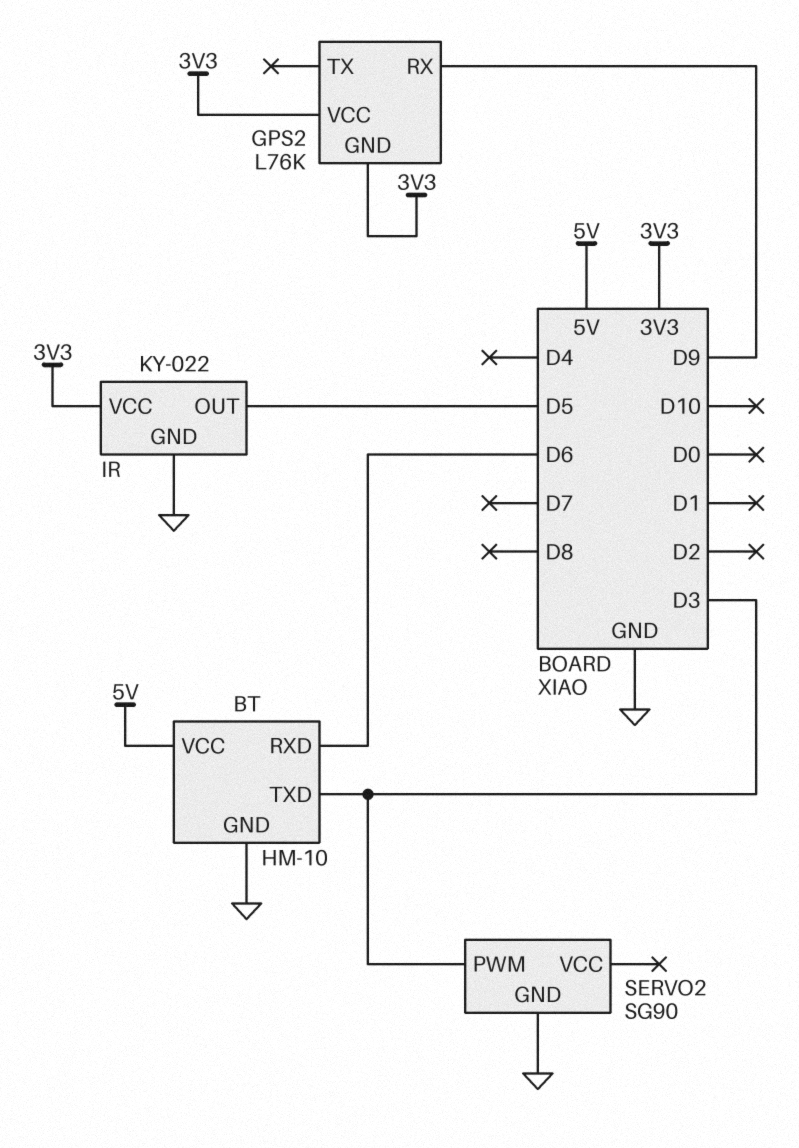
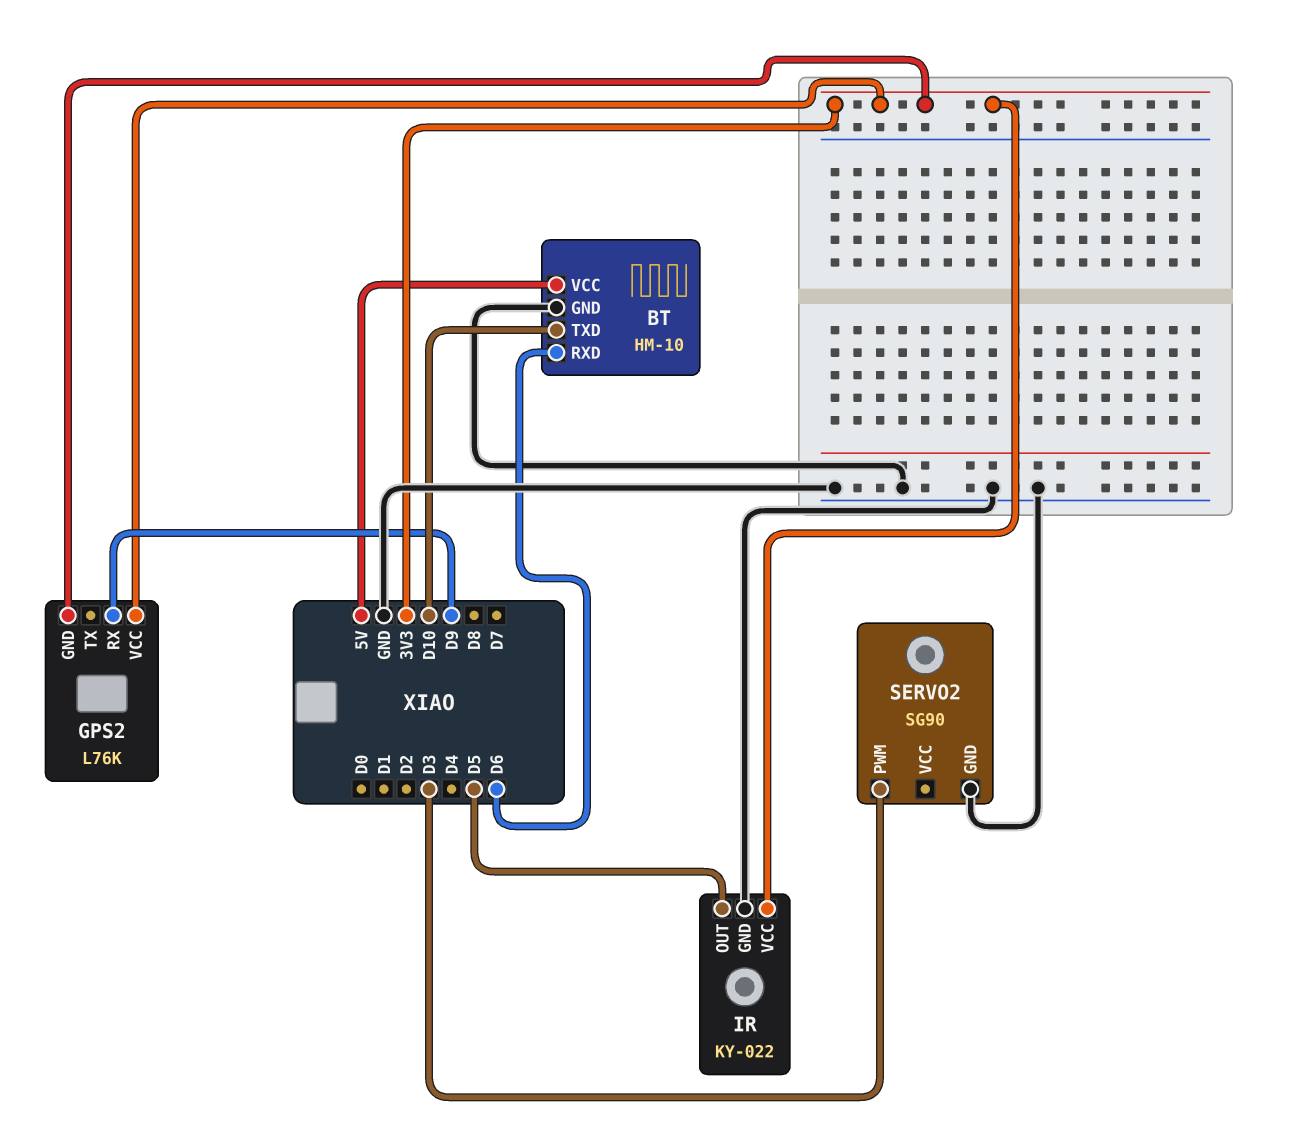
BT pin TXD: D3 -> D10

